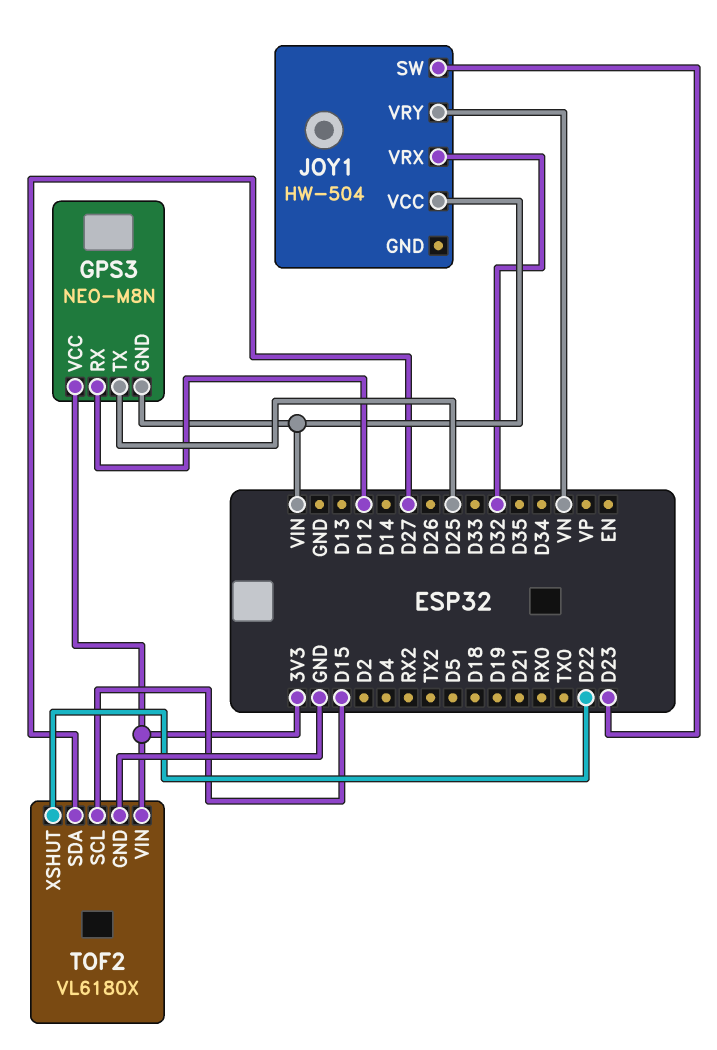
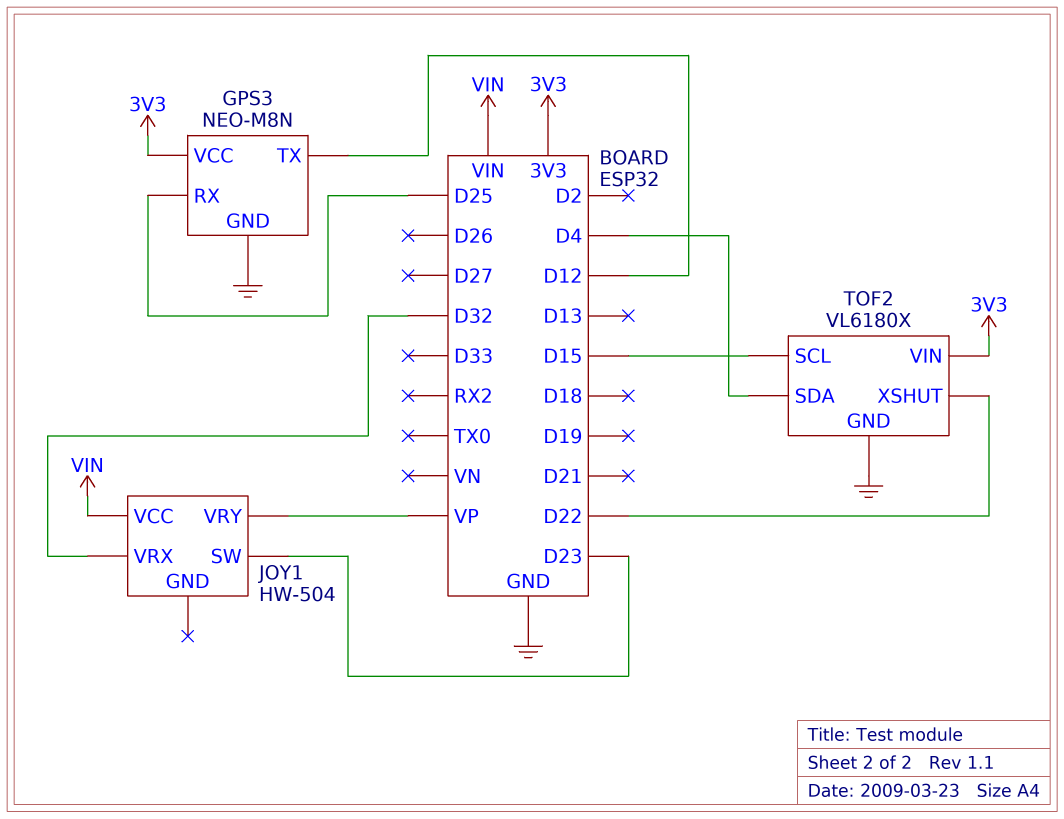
GPS3 pin GND: VIN -> GND
GPS3 pin RX: D12 -> D25
GPS3 pin TX: D25 -> D12
JOY1 pin VRY: VN -> VP
TOF2 pin SDA: D27 -> D4

